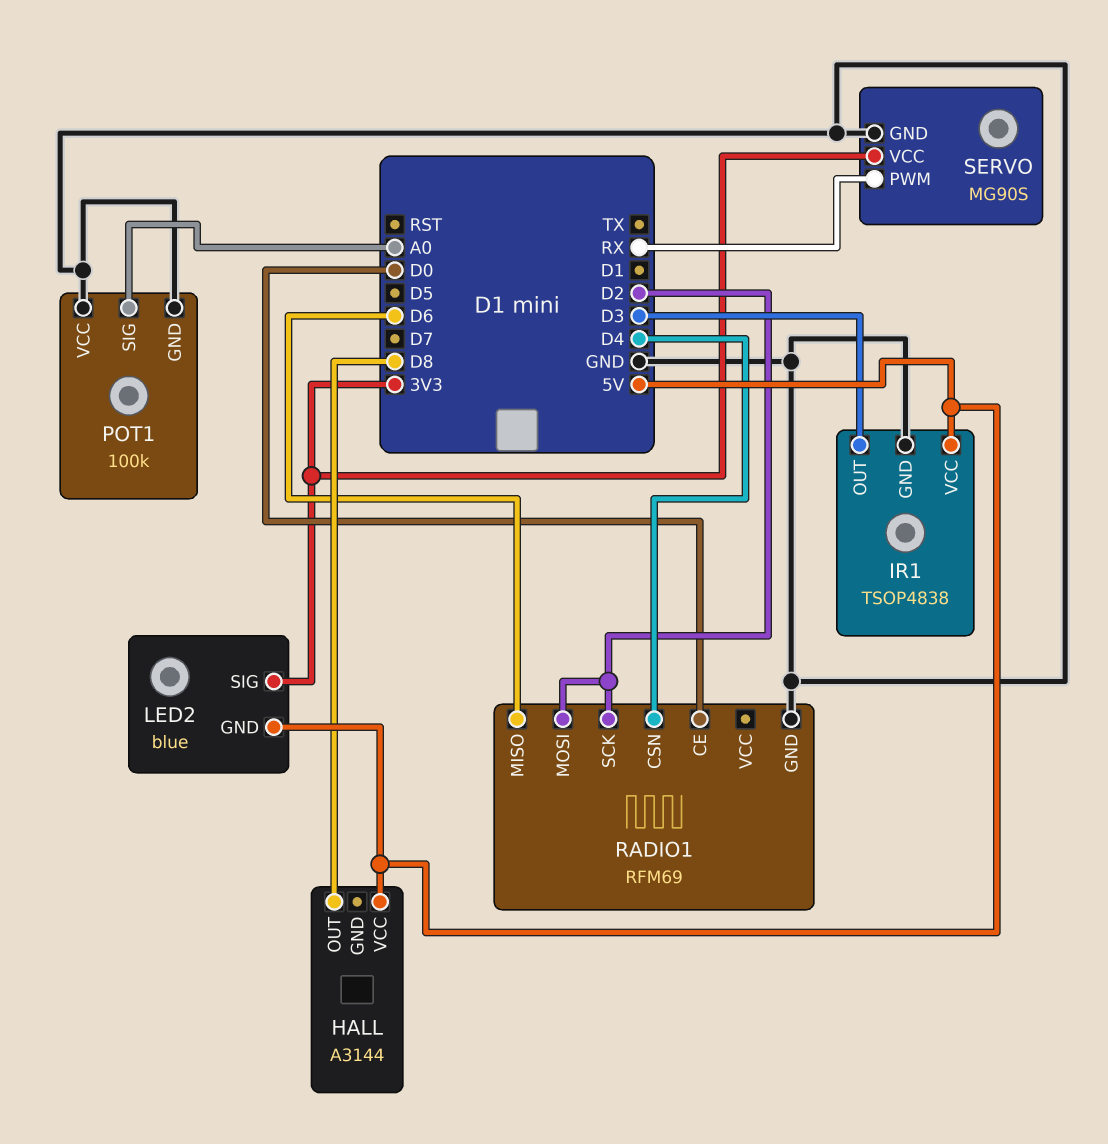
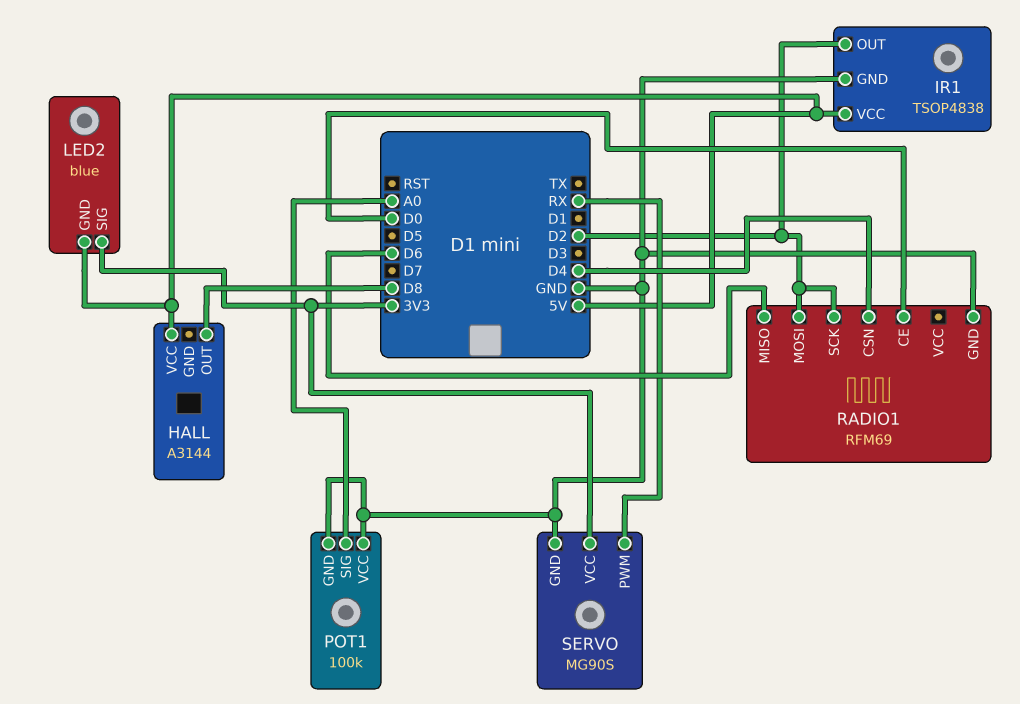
IR1 pin OUT: D3 -> D2

